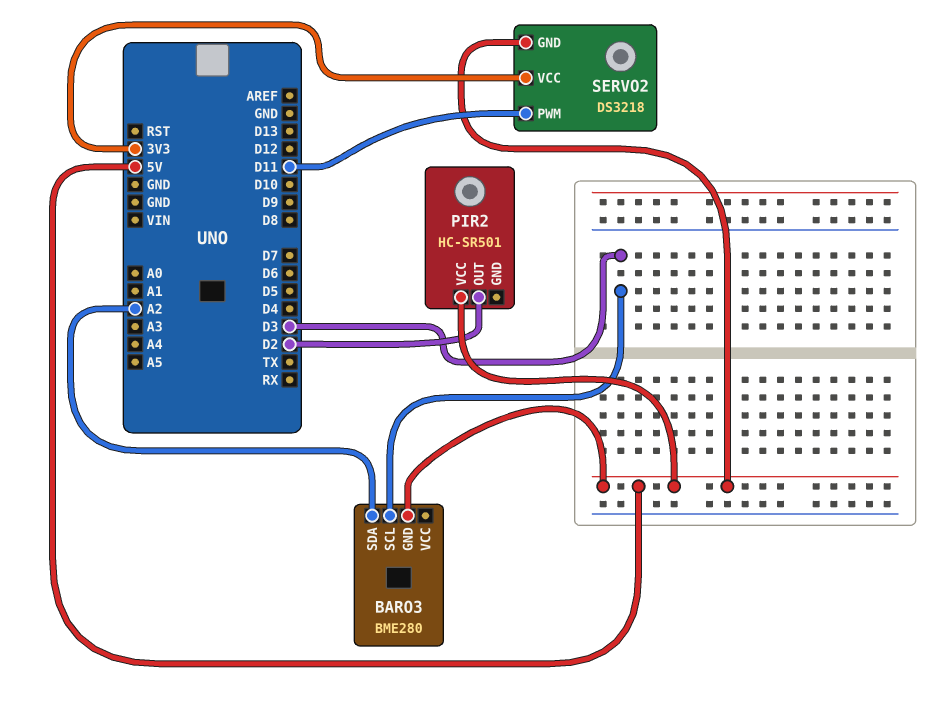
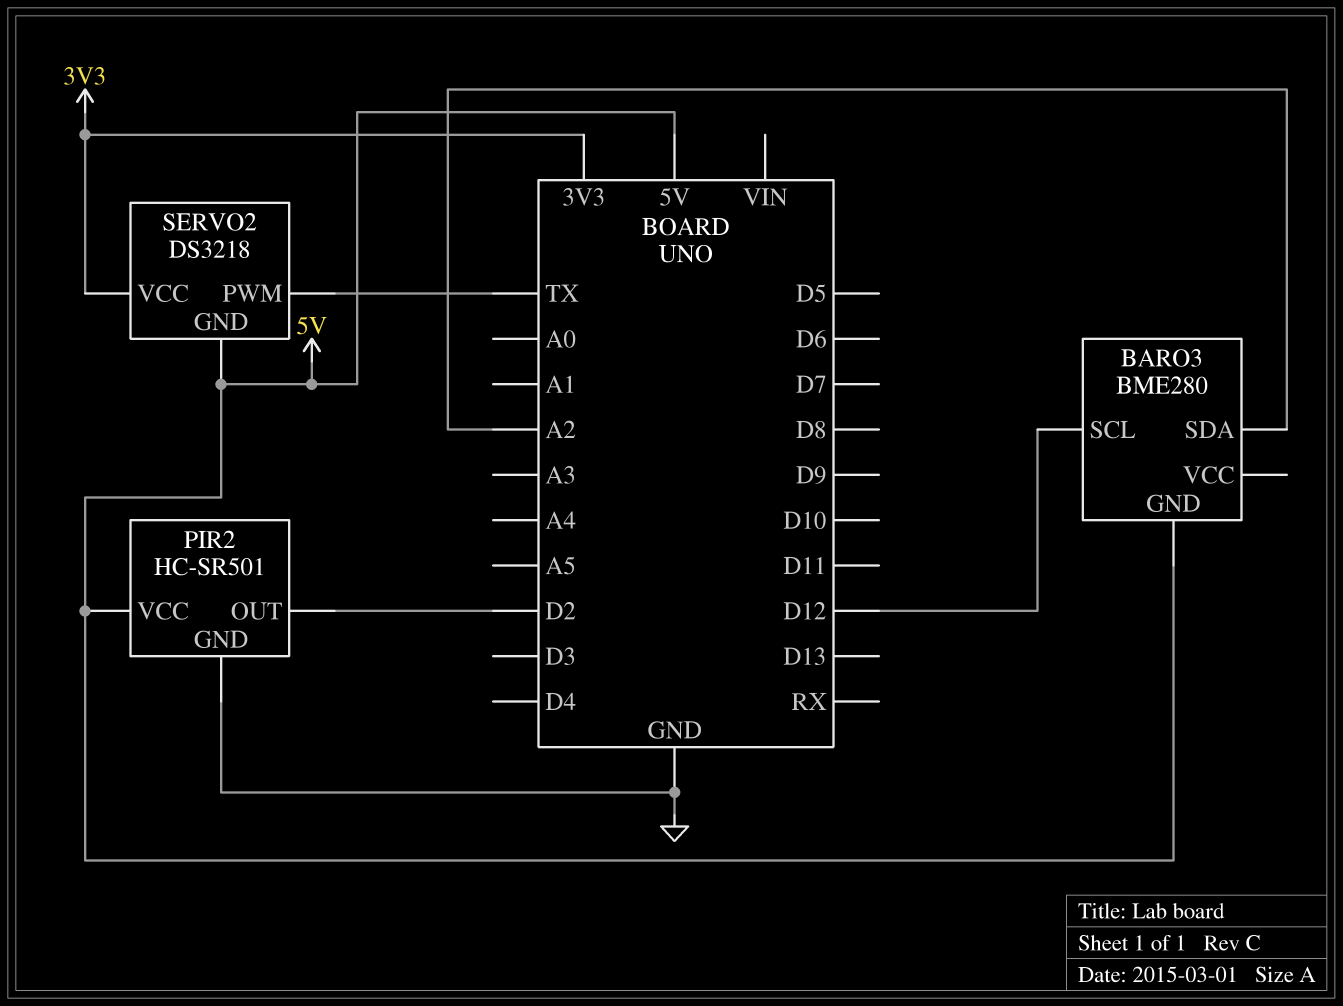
BARO3 pin SCL: D3 -> D12
PIR2 pin GND: none -> GND
SERVO2 pin PWM: D11 -> TX

